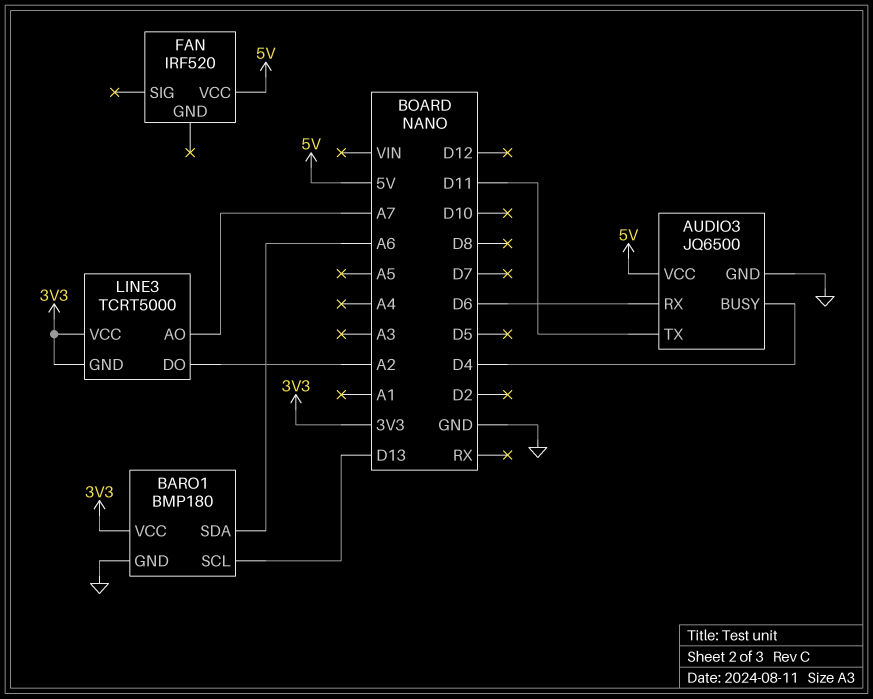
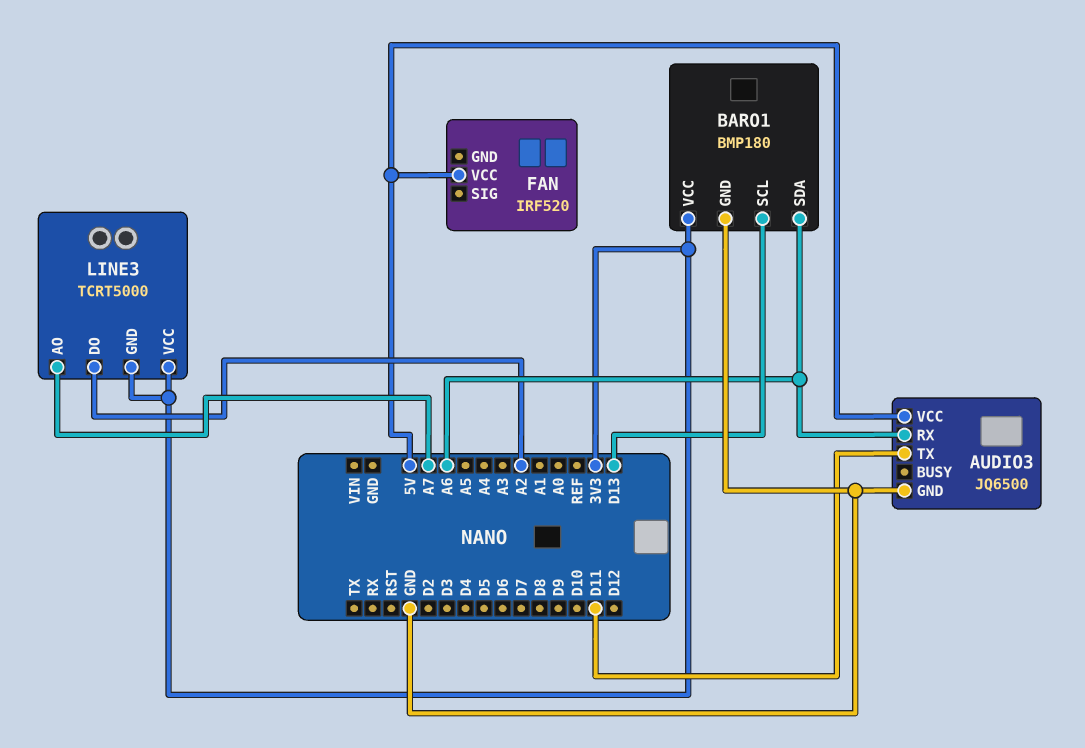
AUDIO3 pin BUSY: D4 -> none
AUDIO3 pin RX: D6 -> A6

